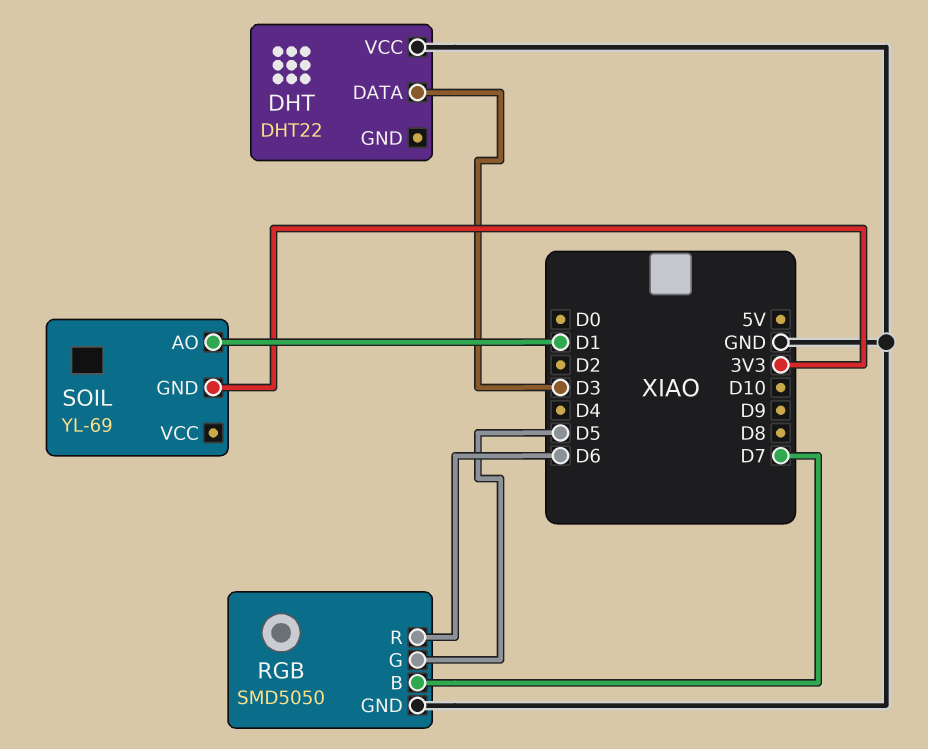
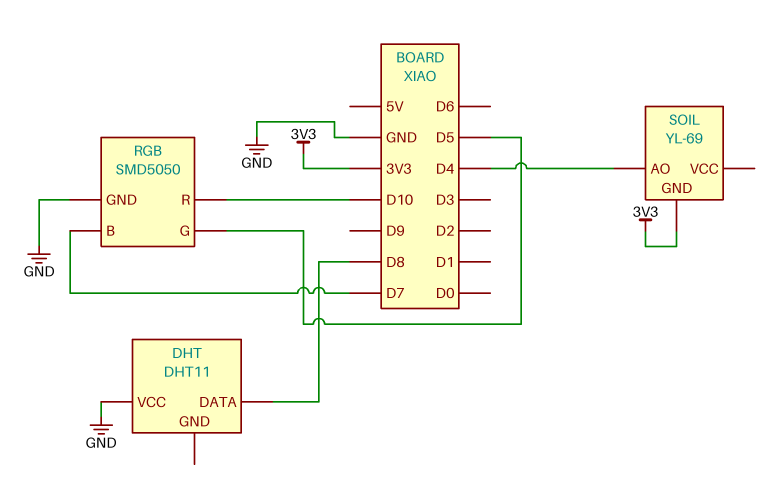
DHT: DHT22 -> DHT11
DHT pin DATA: D3 -> D8
RGB pin R: D6 -> D10
SOIL pin AO: D1 -> D4

